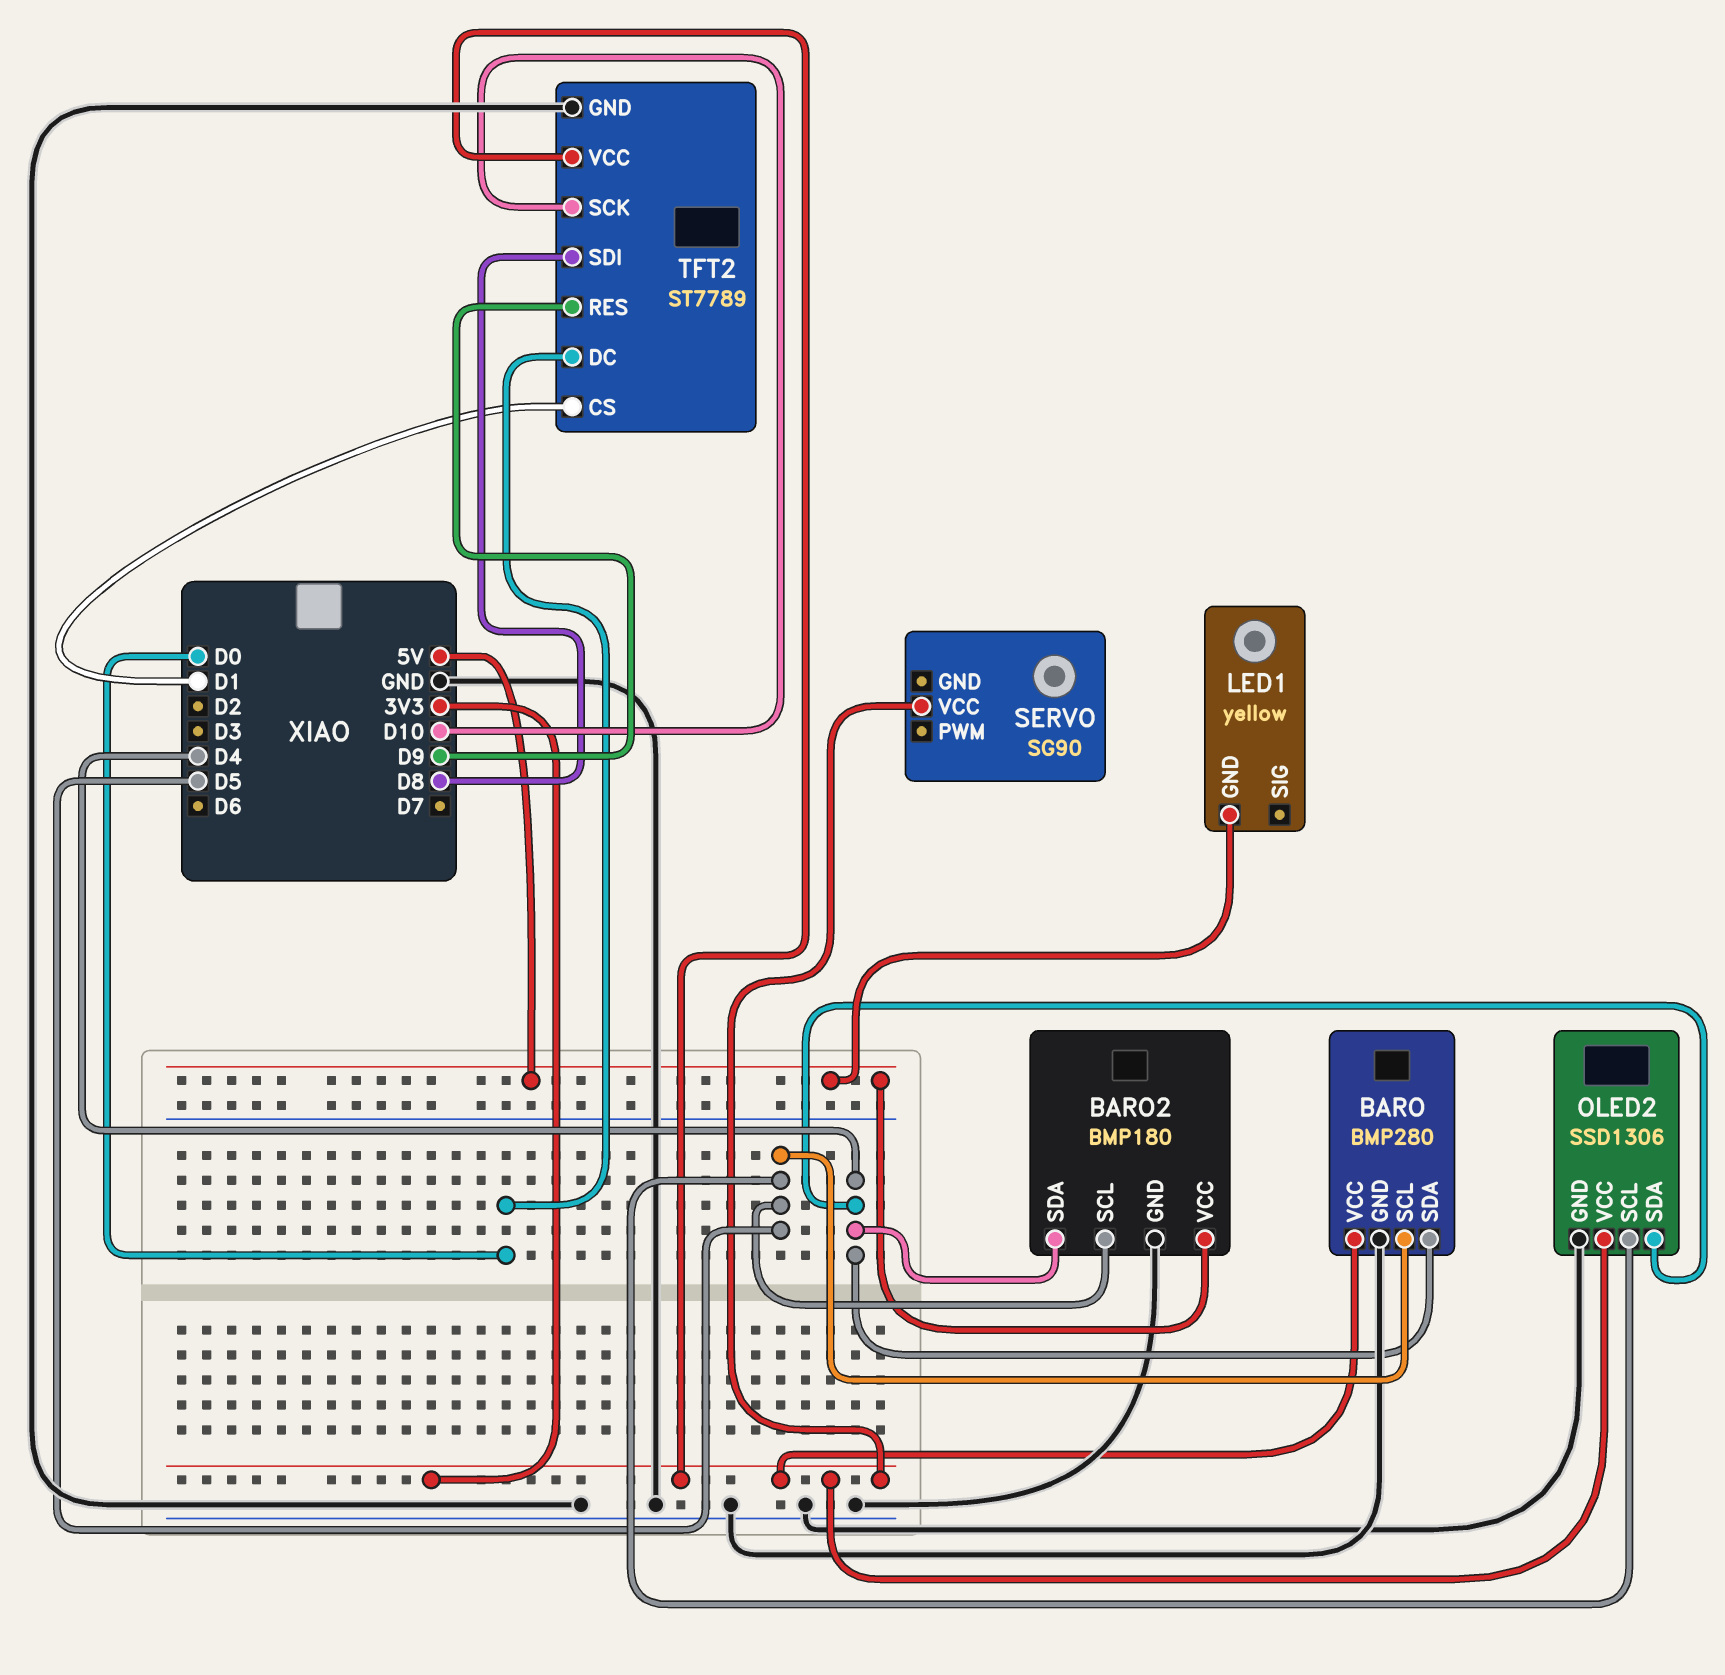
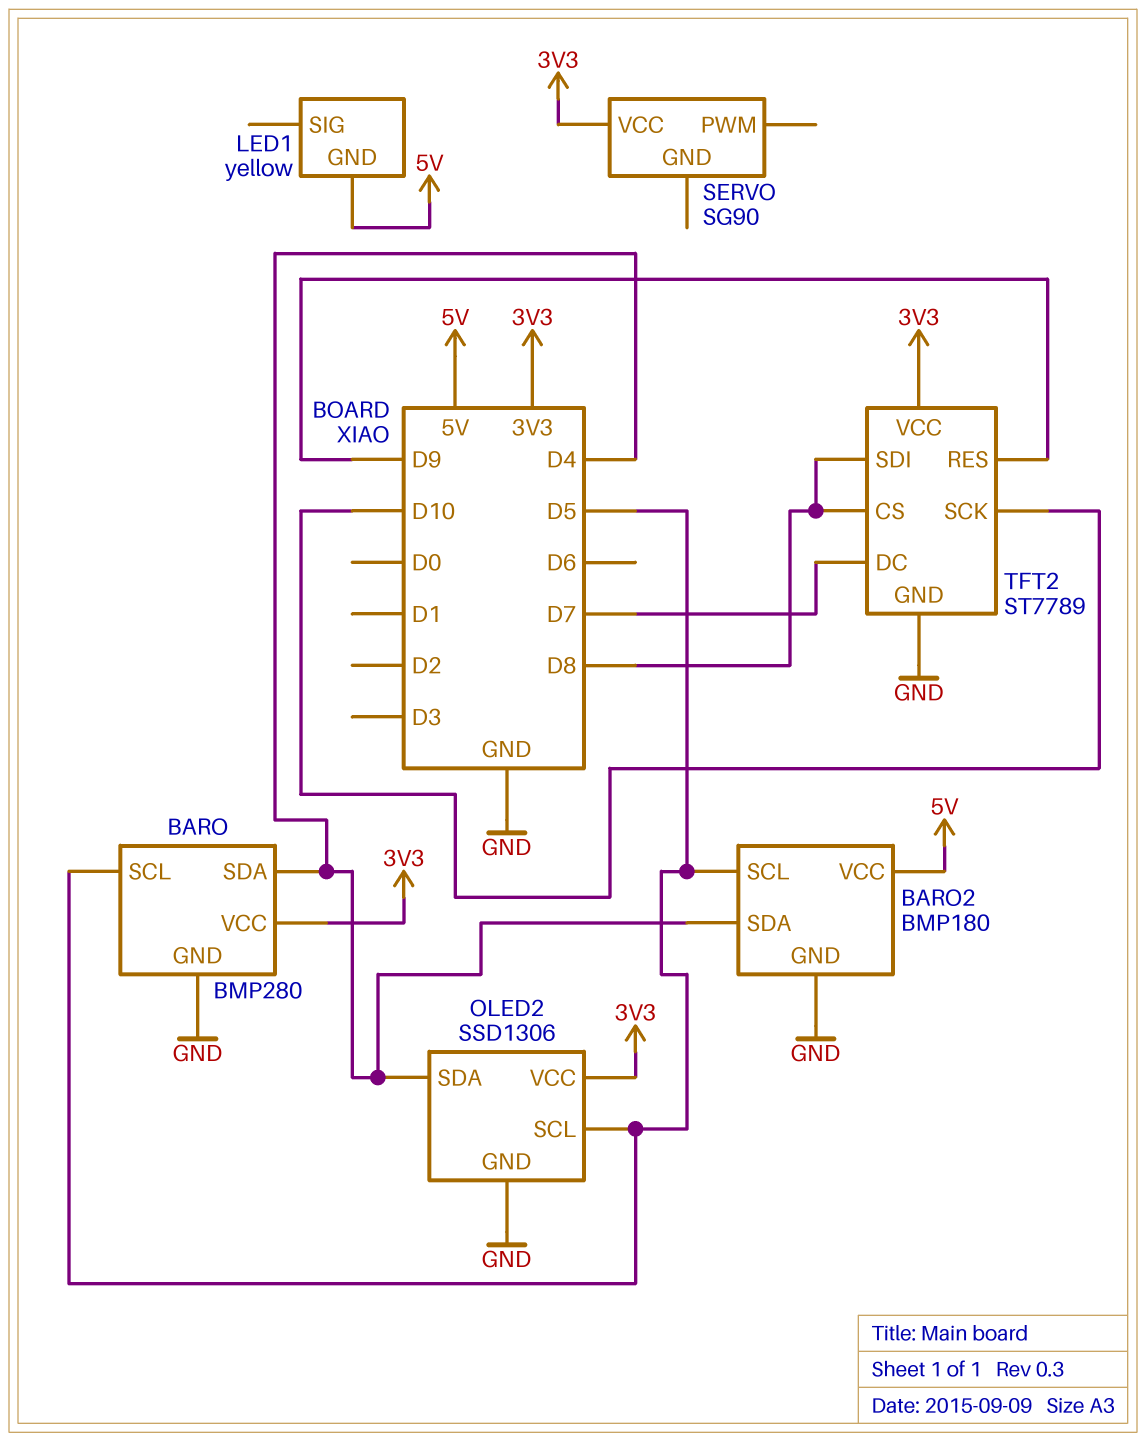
TFT2 pin CS: D1 -> D8
TFT2 pin DC: D0 -> D7

